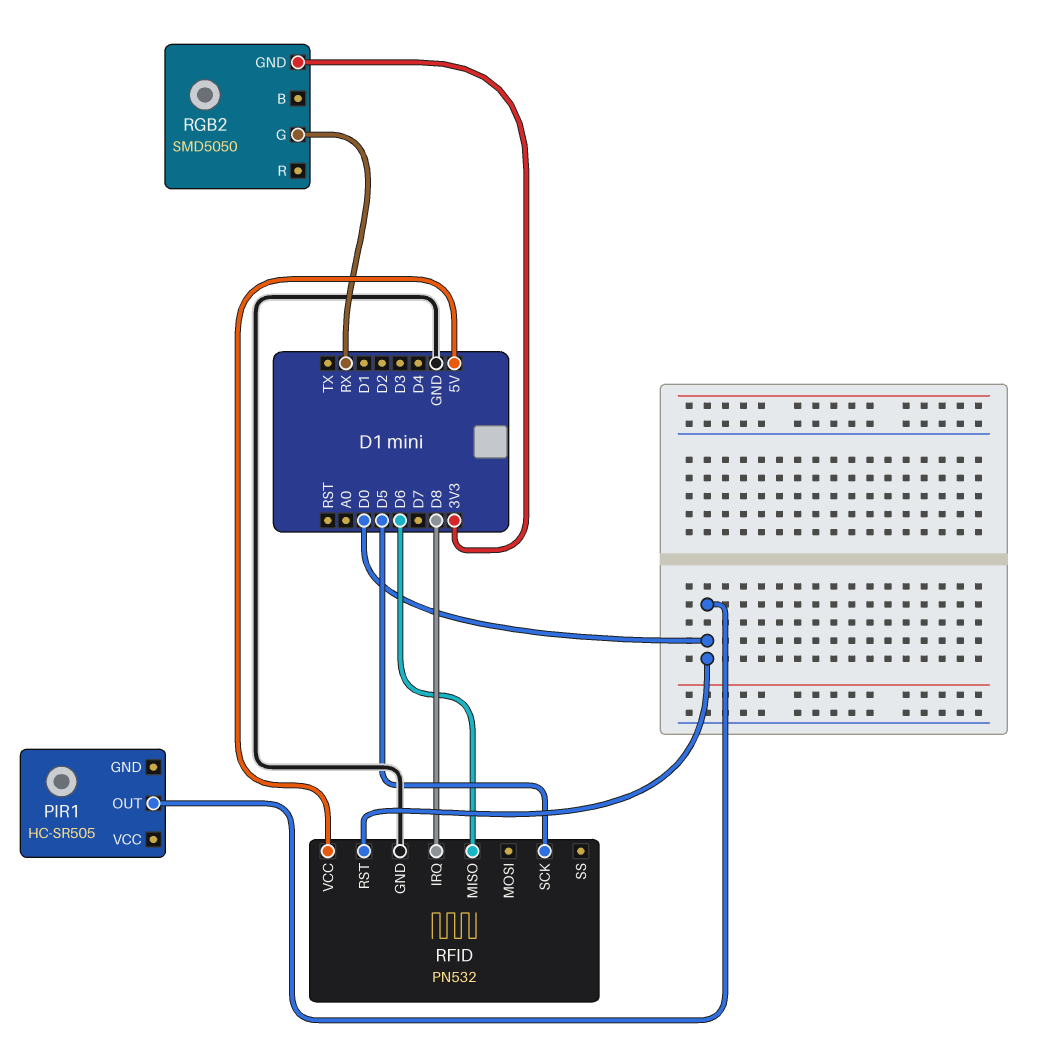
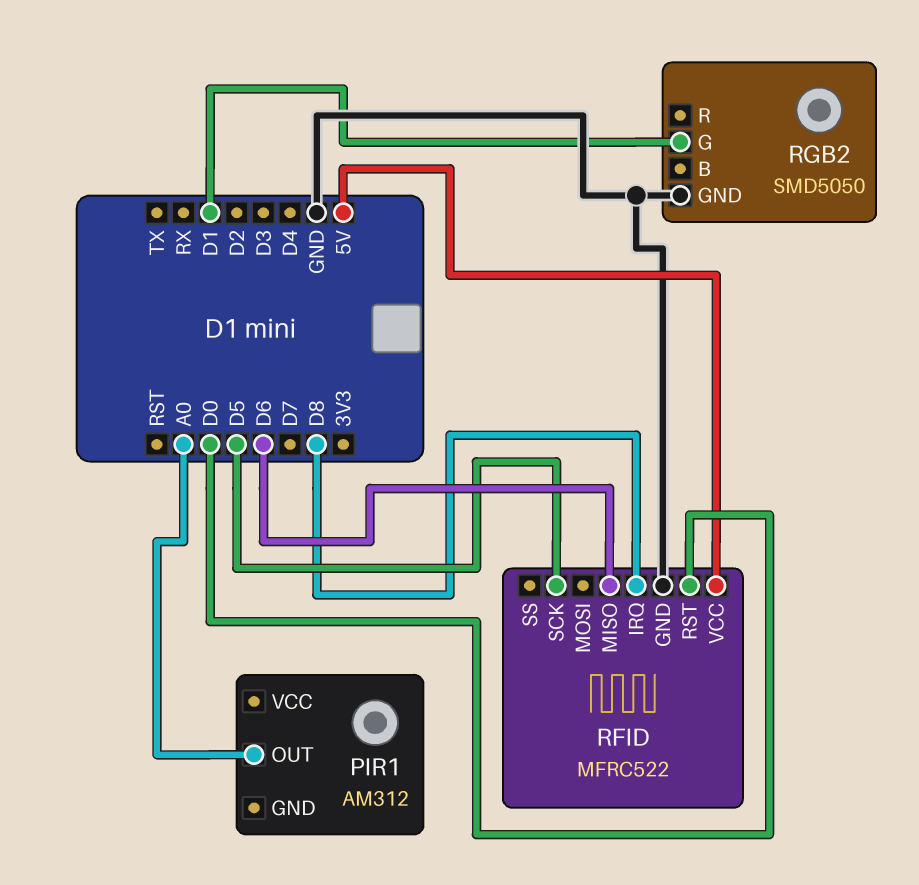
PIR1: HC-SR505 -> AM312
PIR1 pin OUT: D0 -> A0
RFID: PN532 -> MFRC522
RGB2 pin G: RX -> D1
RGB2 pin GND: 3V3 -> GND

